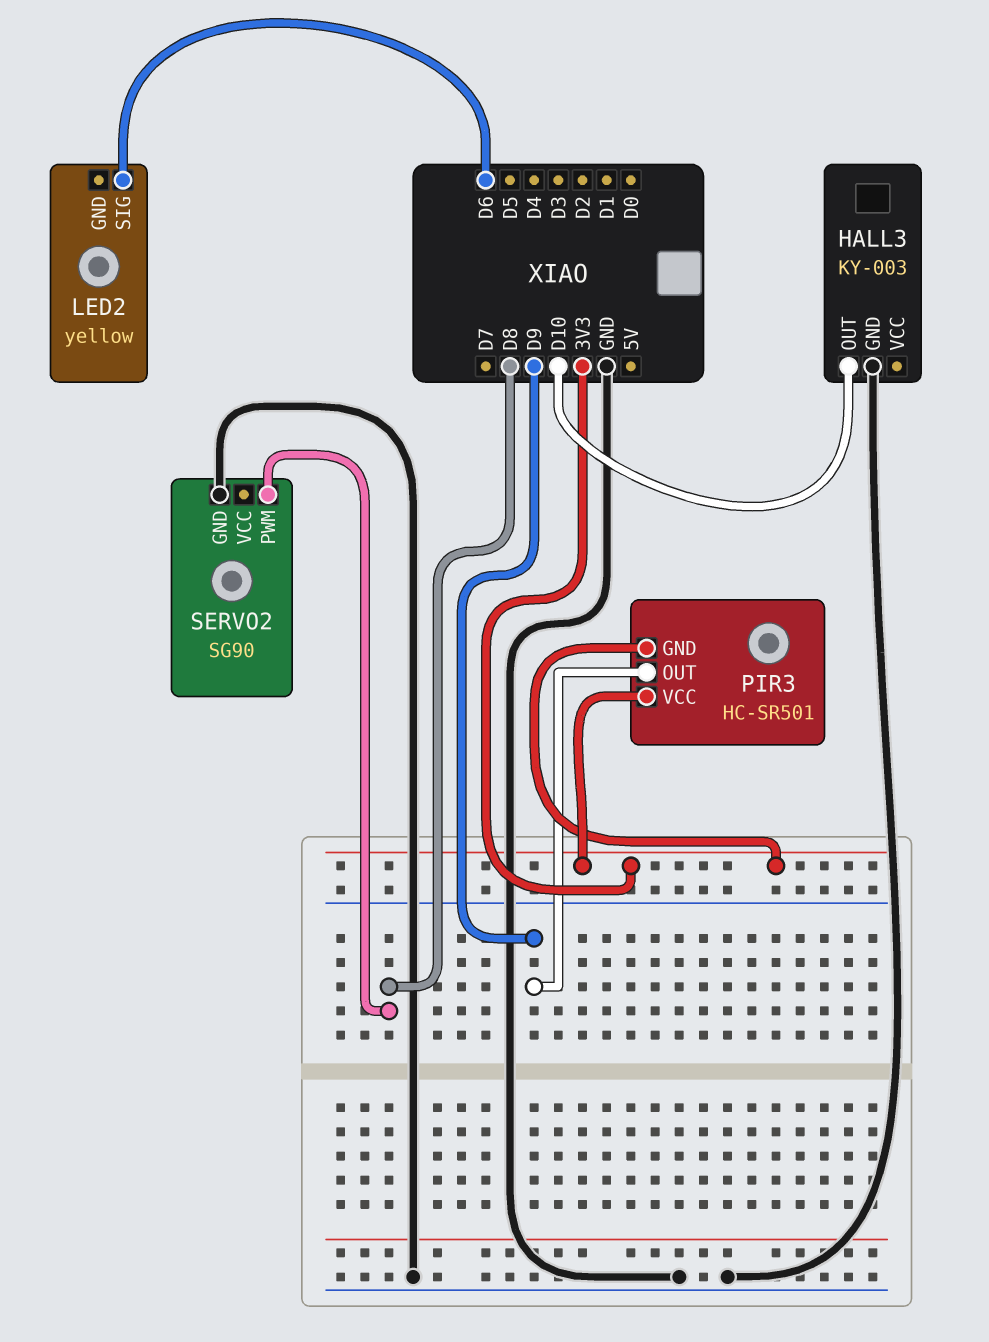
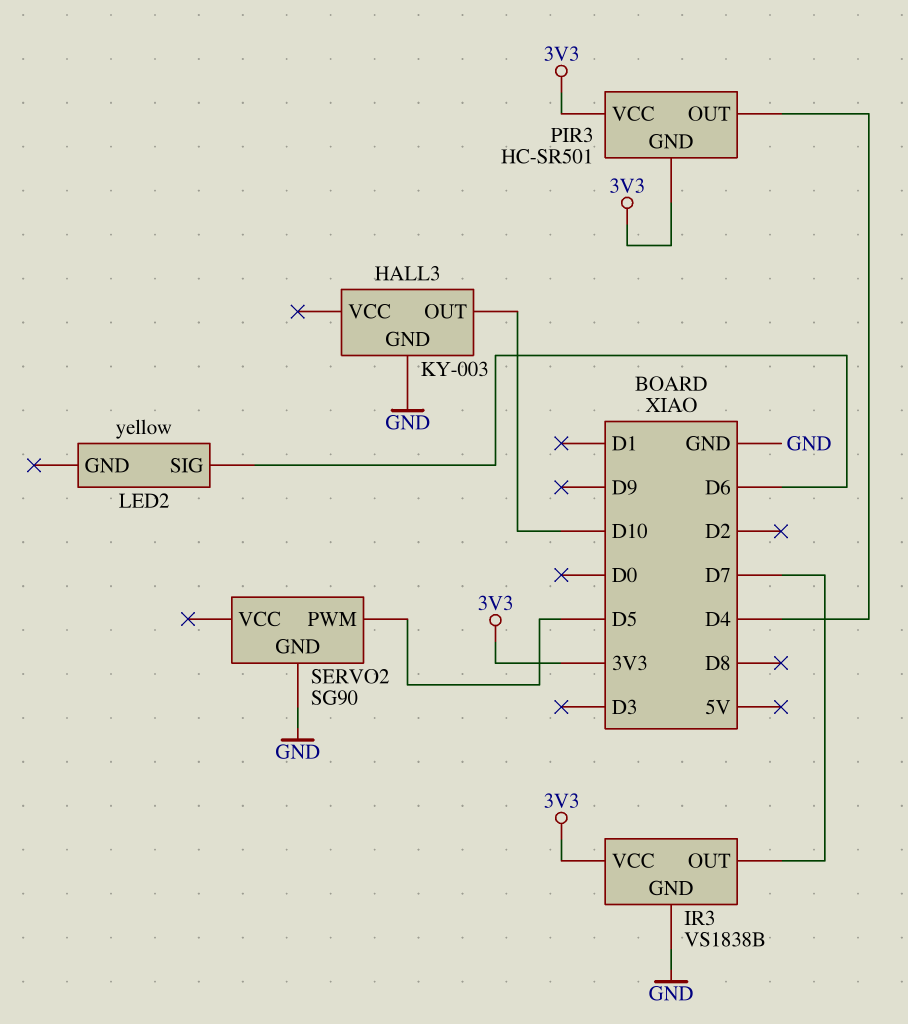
IR3: none -> VS1838B
IR3 pin GND: none -> GND
IR3 pin OUT: none -> D7
IR3 pin VCC: none -> 3V3
PIR3 pin OUT: D9 -> D4
SERVO2 pin PWM: D8 -> D5

